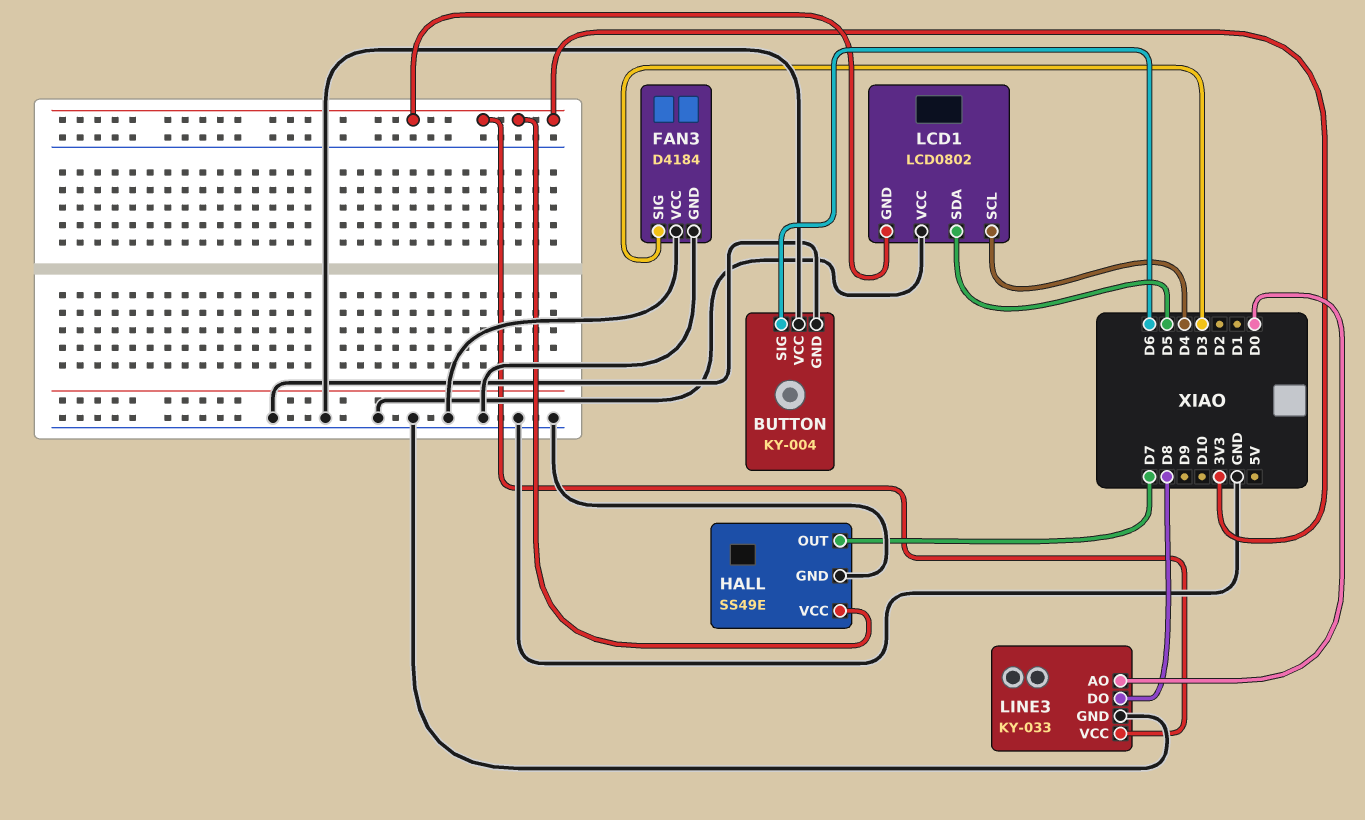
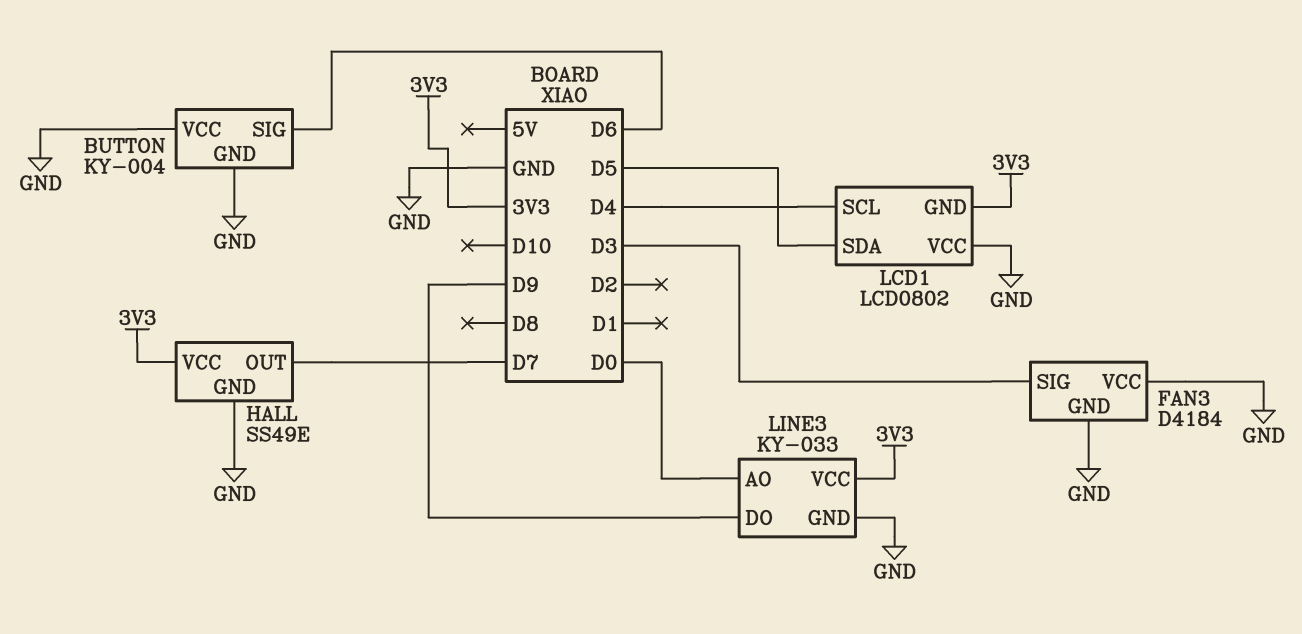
LINE3 pin DO: D8 -> D9

